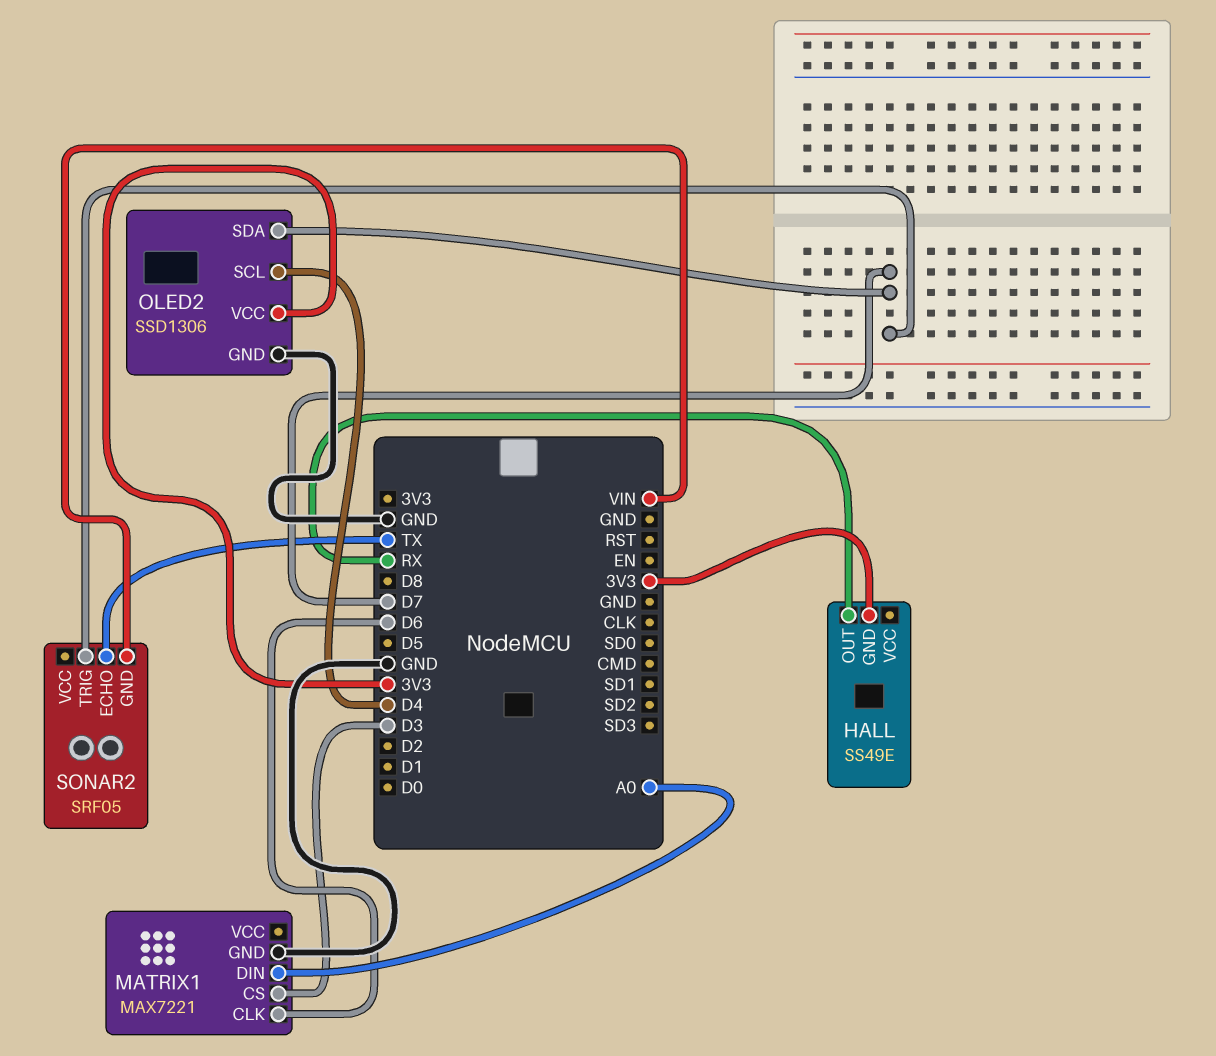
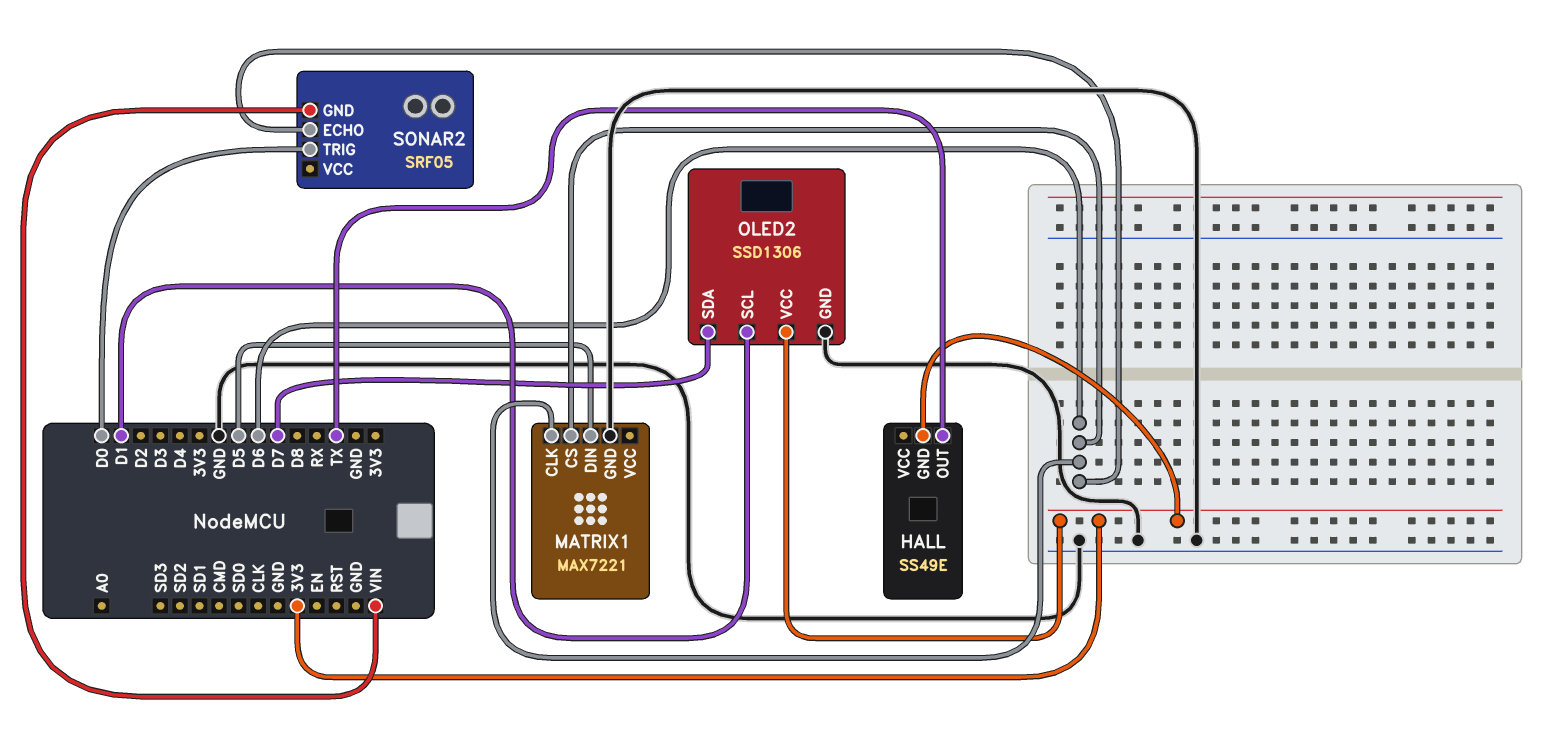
HALL pin OUT: RX -> TX
MATRIX1 pin CS: D3 -> D6
MATRIX1 pin DIN: A0 -> D5
OLED2 pin SCL: D4 -> D1
SONAR2 pin ECHO: TX -> D6
SONAR2 pin TRIG: D7 -> D0

